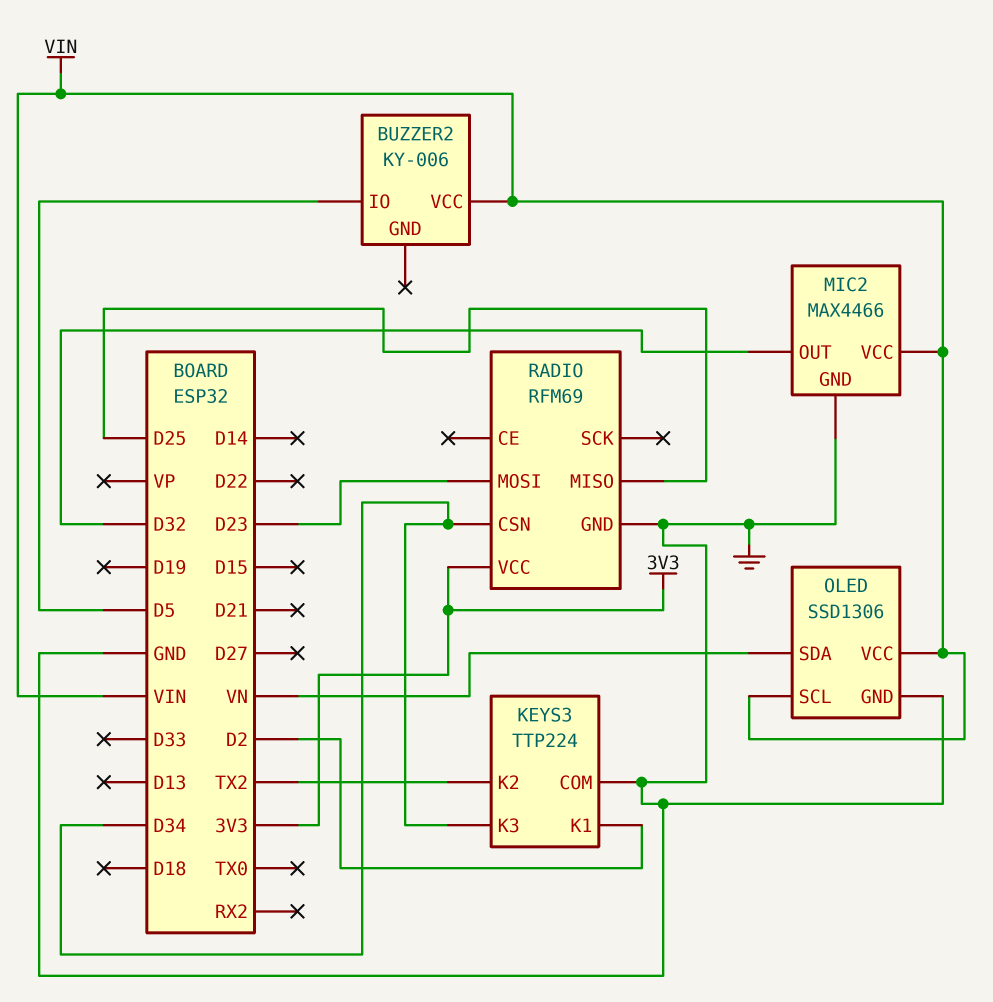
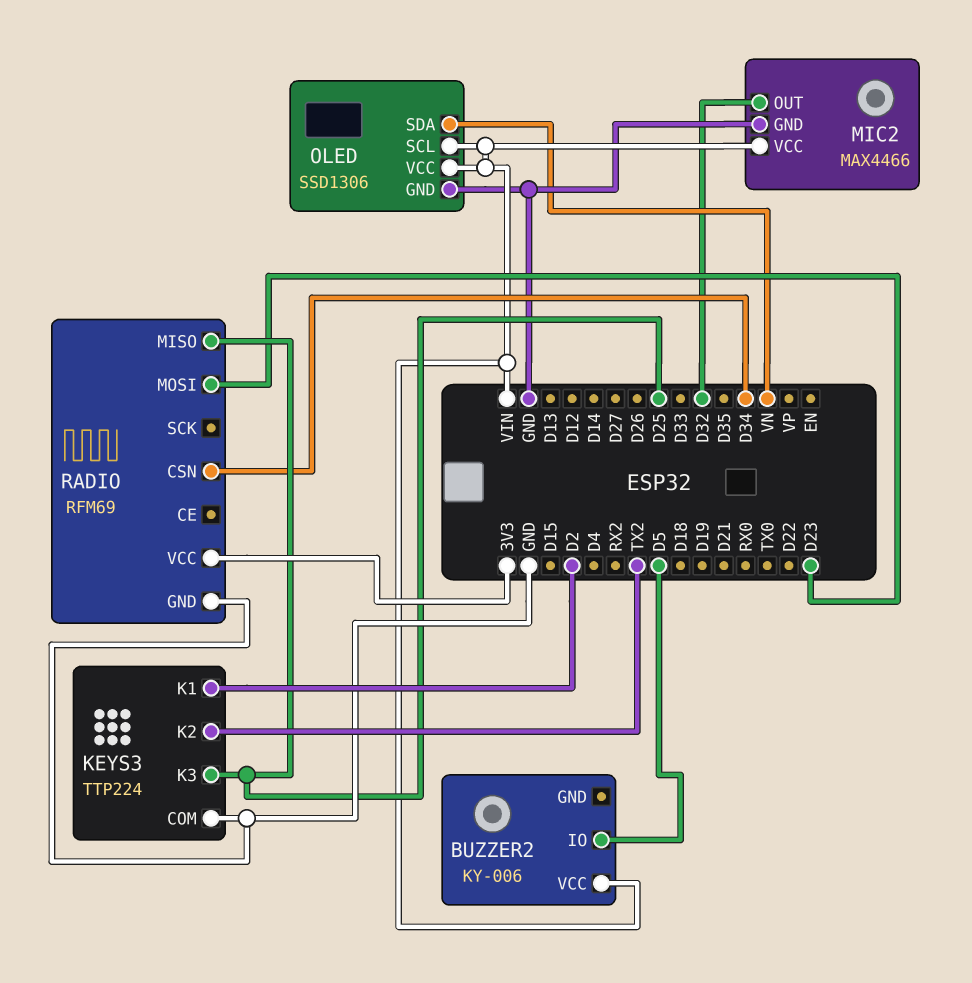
KEYS3 pin K3: D34 -> D25

